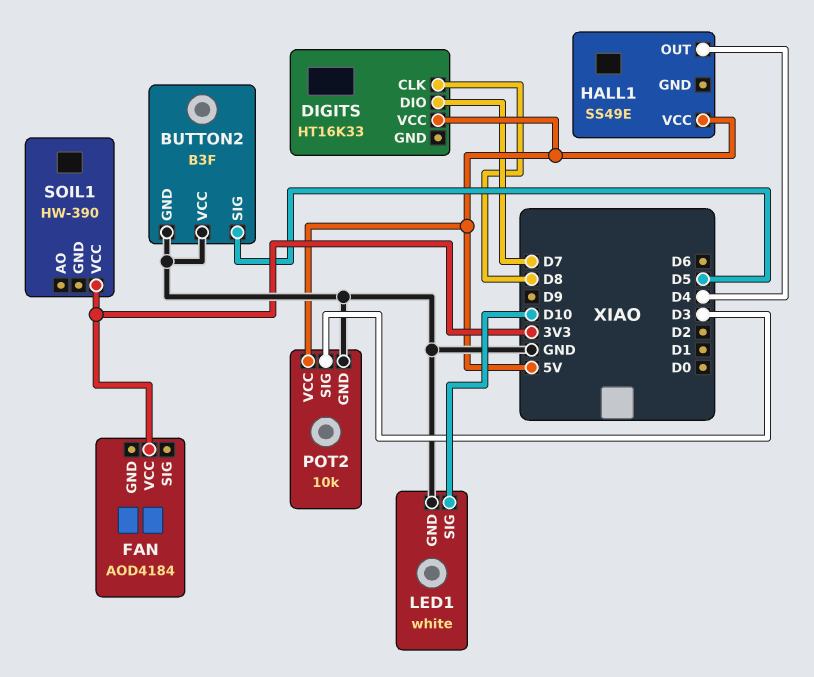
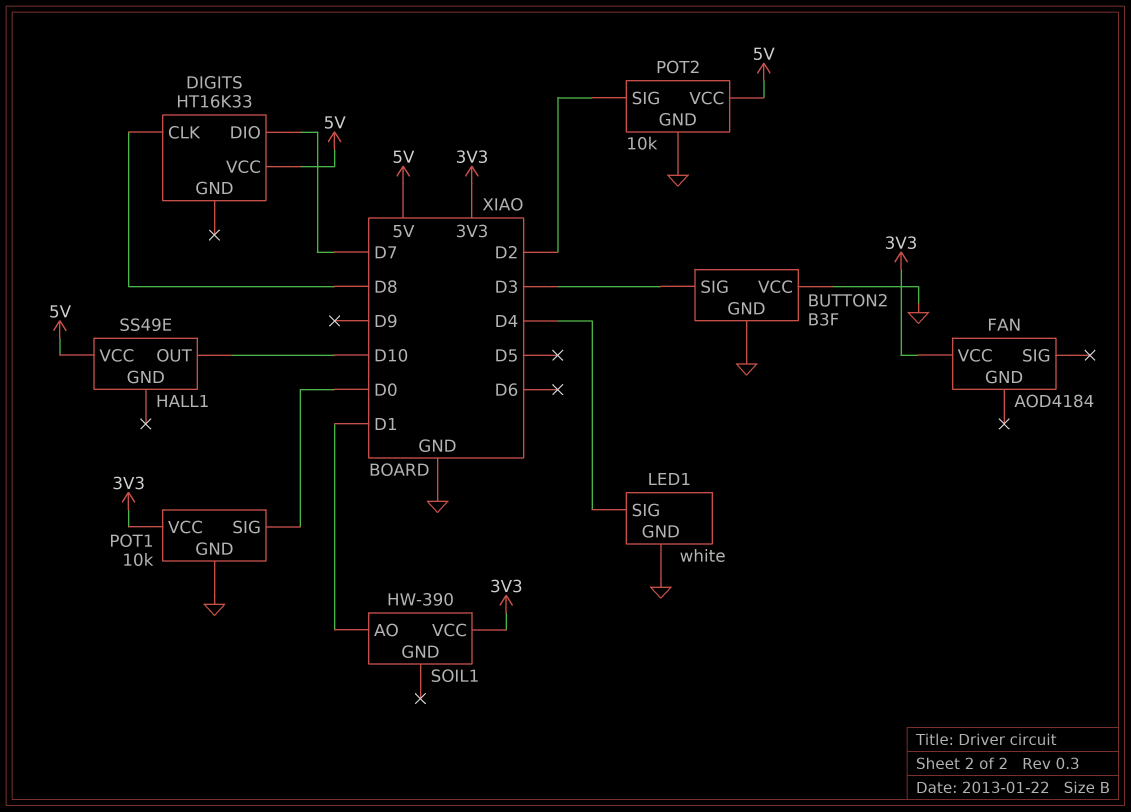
BUTTON2 pin SIG: D5 -> D3
HALL1 pin OUT: D4 -> D10
LED1 pin SIG: D10 -> D4
POT1: none -> 10k
POT1 pin GND: none -> GND
POT1 pin SIG: none -> D0
POT1 pin VCC: none -> 3V3
POT2 pin SIG: D3 -> D2
SOIL1 pin AO: none -> D1

